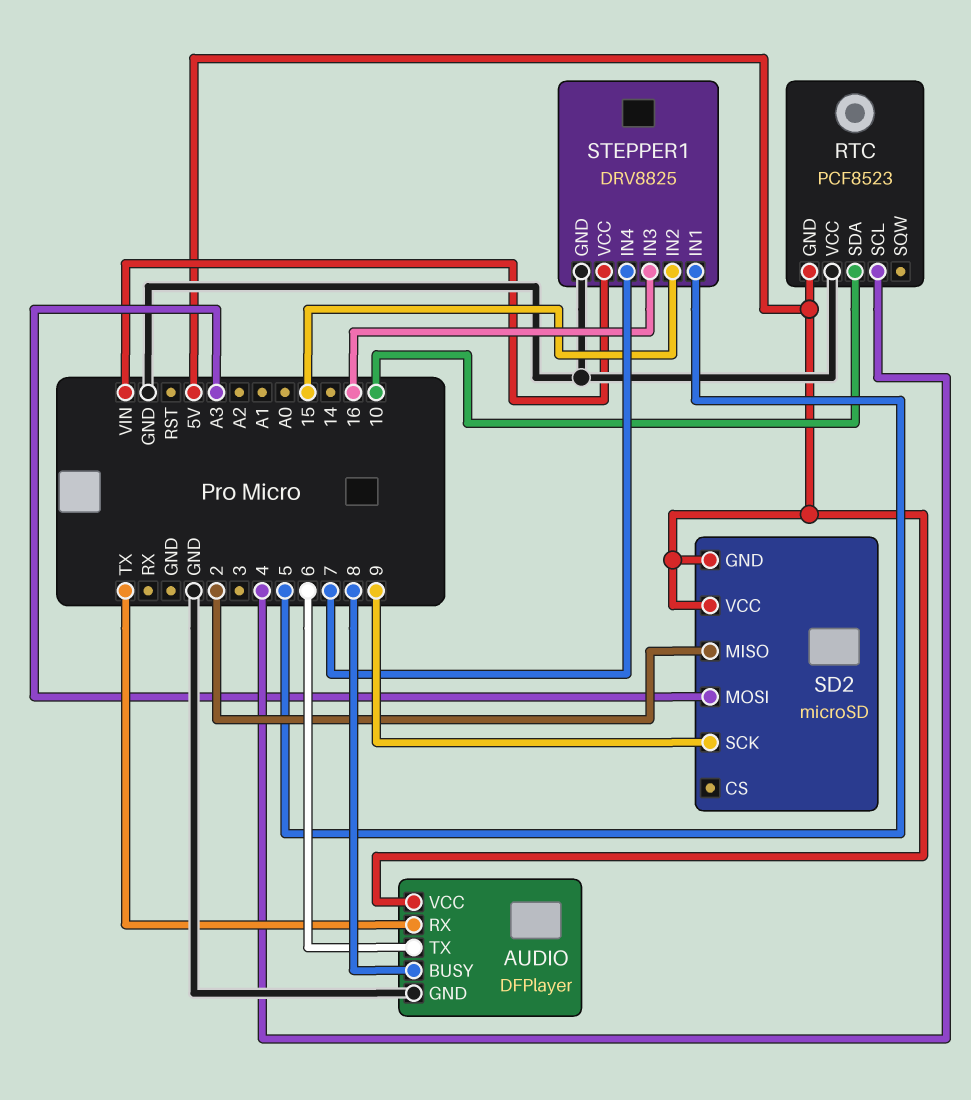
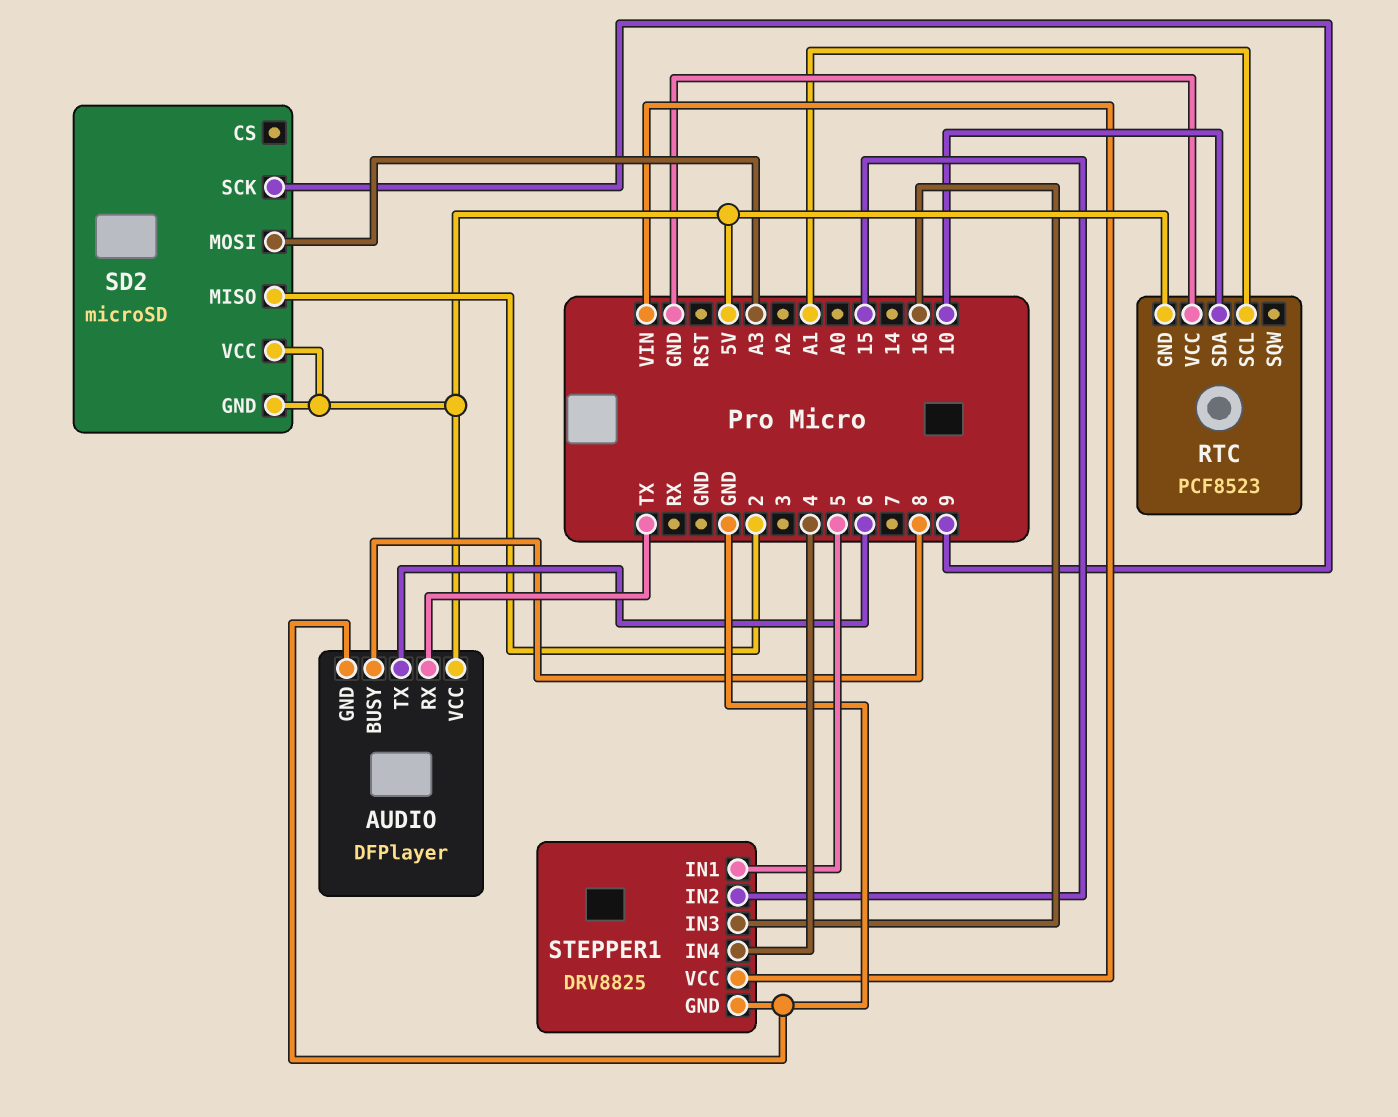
RTC pin SCL: 4 -> A1
STEPPER1 pin IN4: 7 -> 4

